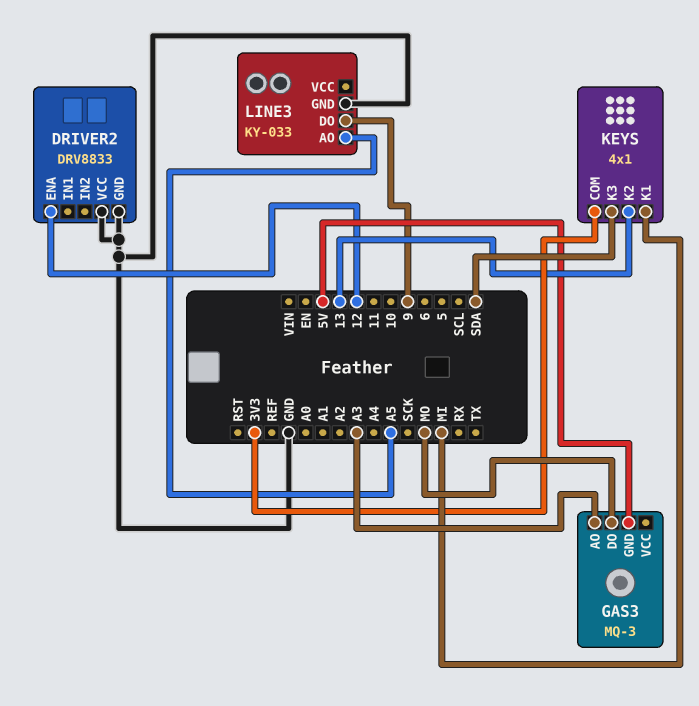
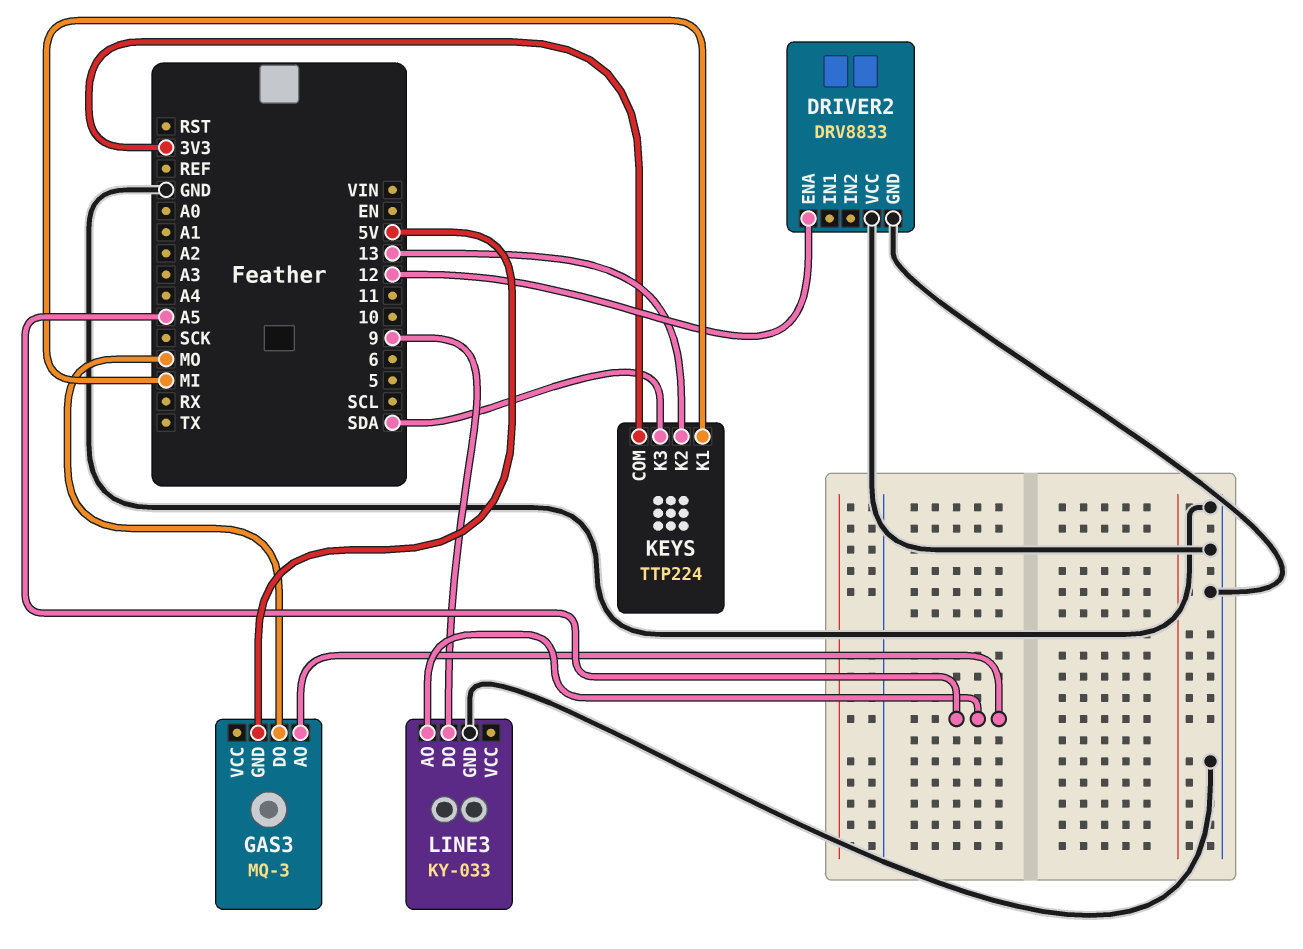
GAS3 pin AO: A3 -> A5
KEYS: 4x1 -> TTP224

